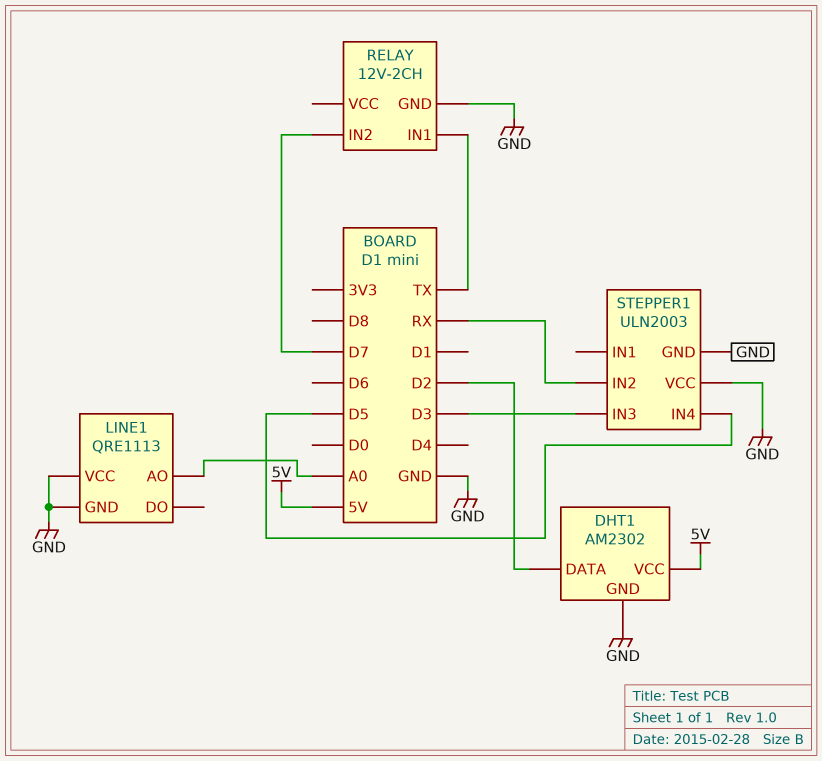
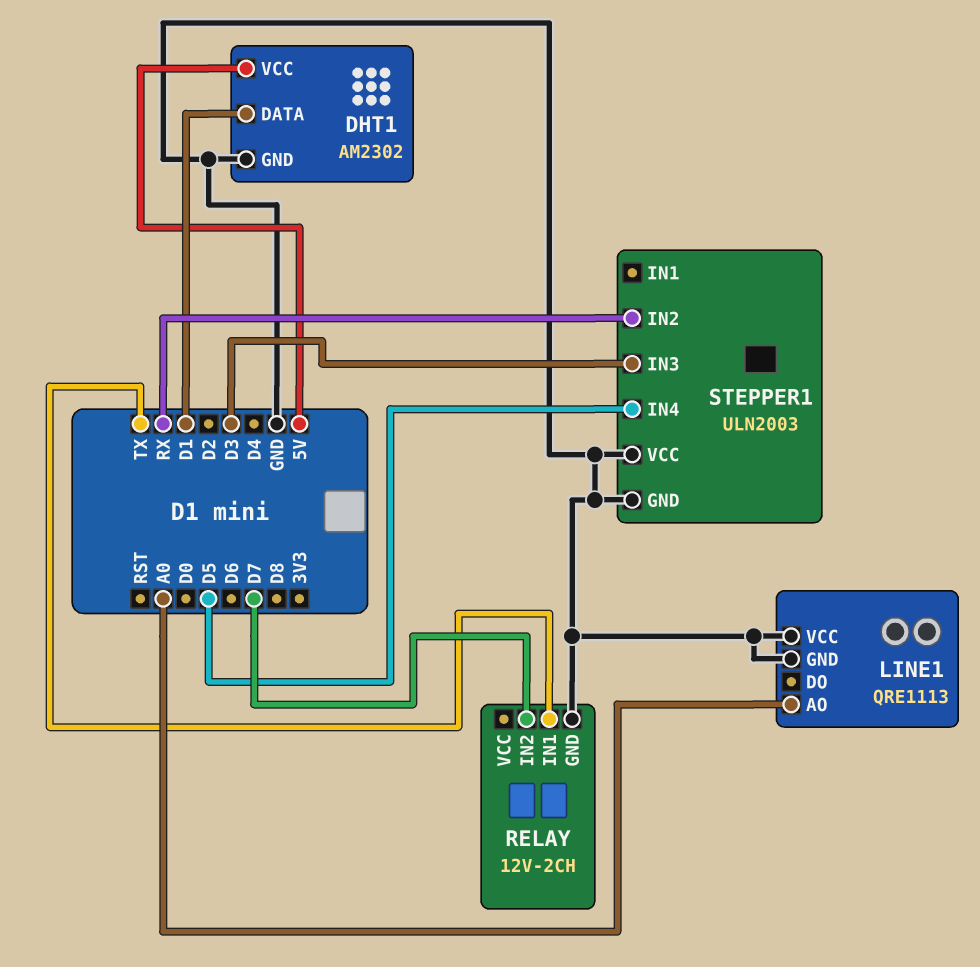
DHT1 pin DATA: D2 -> D1

